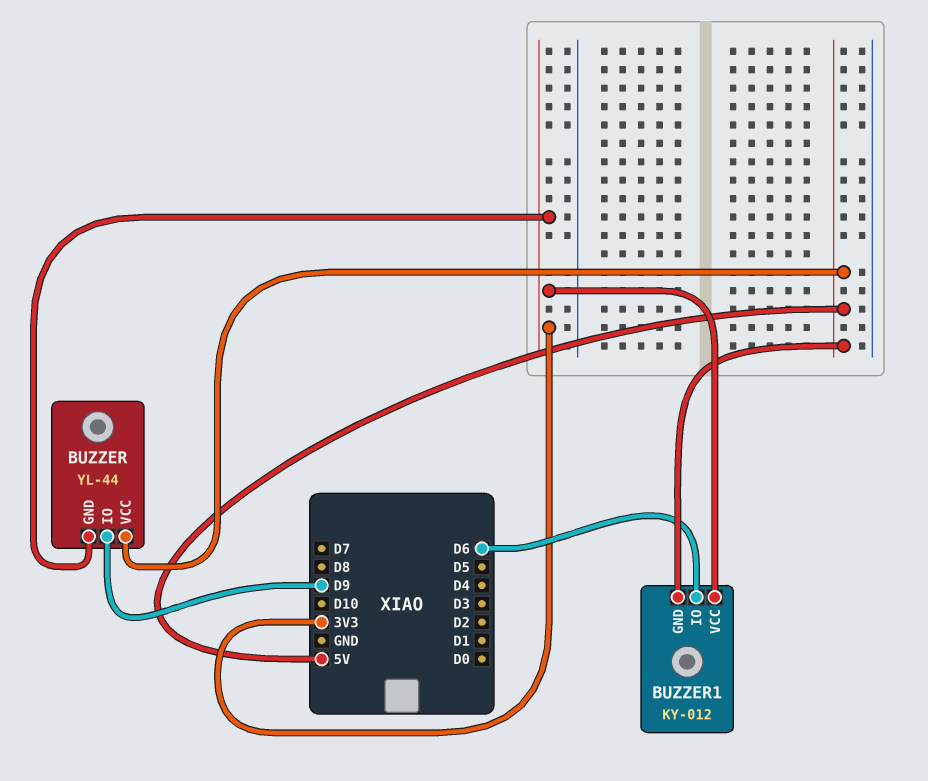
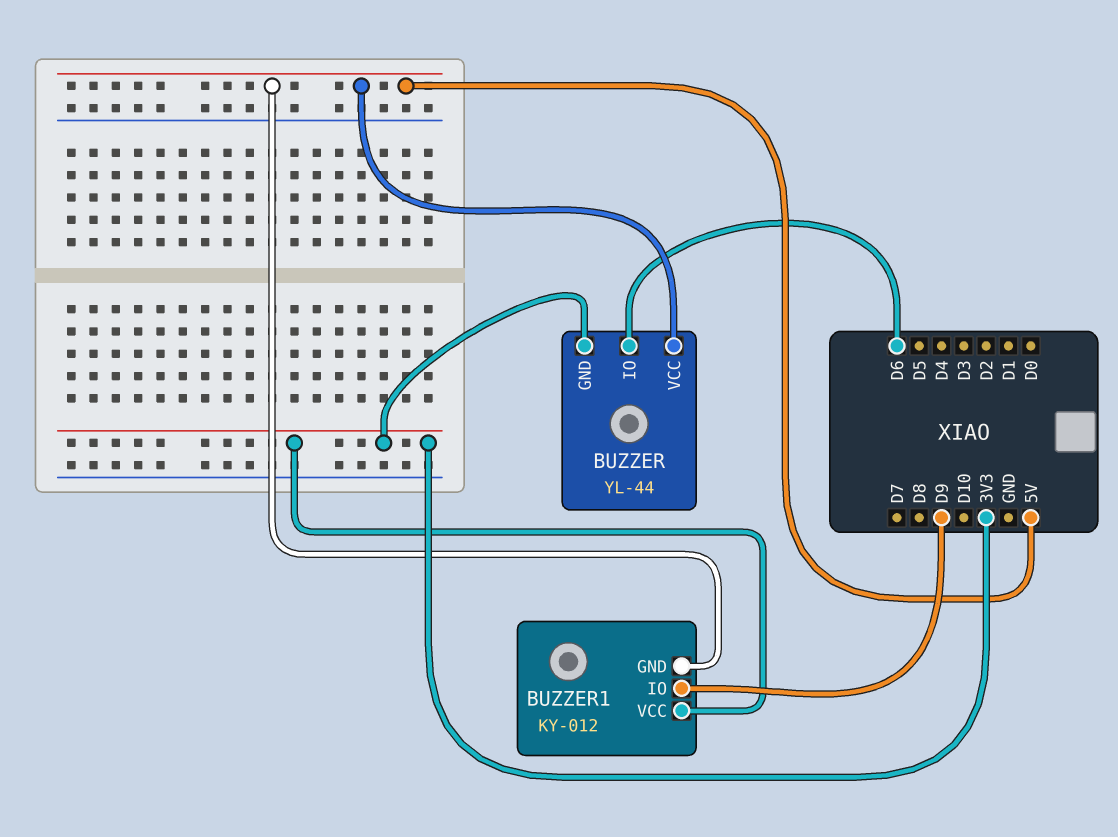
BUZZER pin IO: D9 -> D6
BUZZER1 pin IO: D6 -> D9

